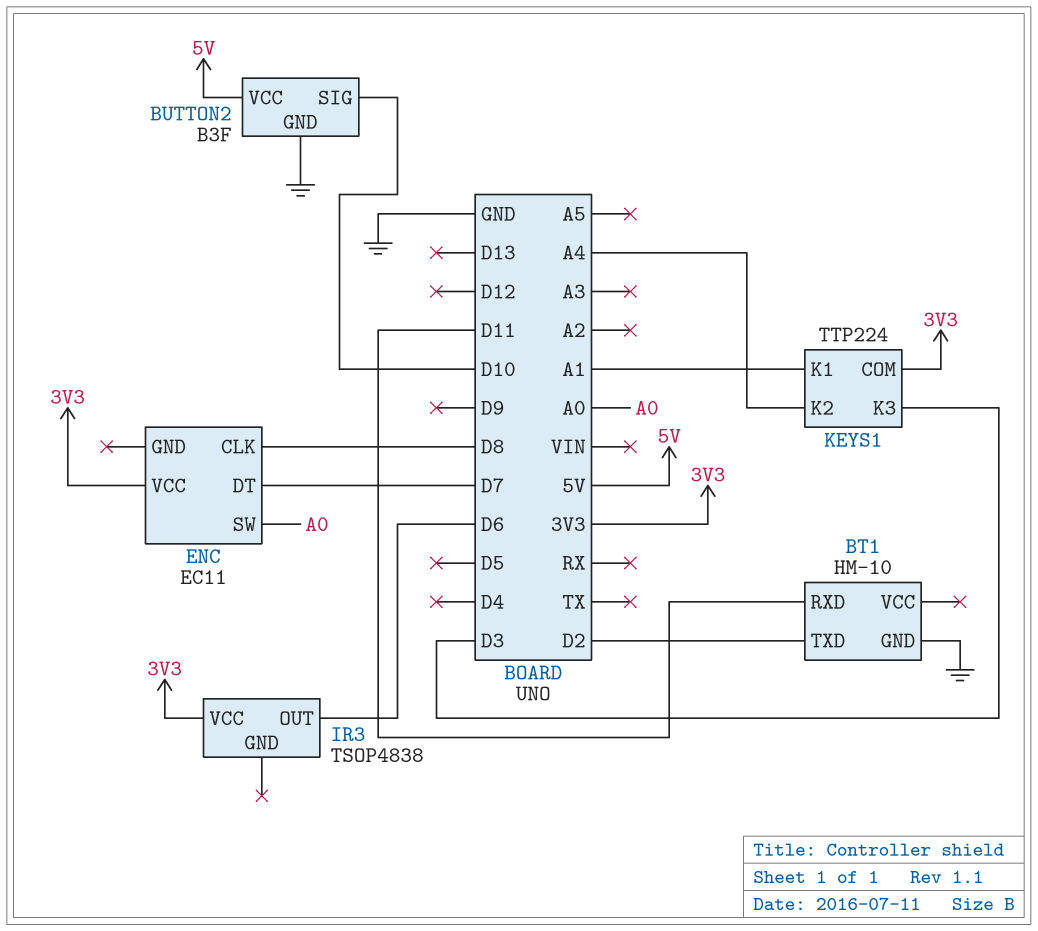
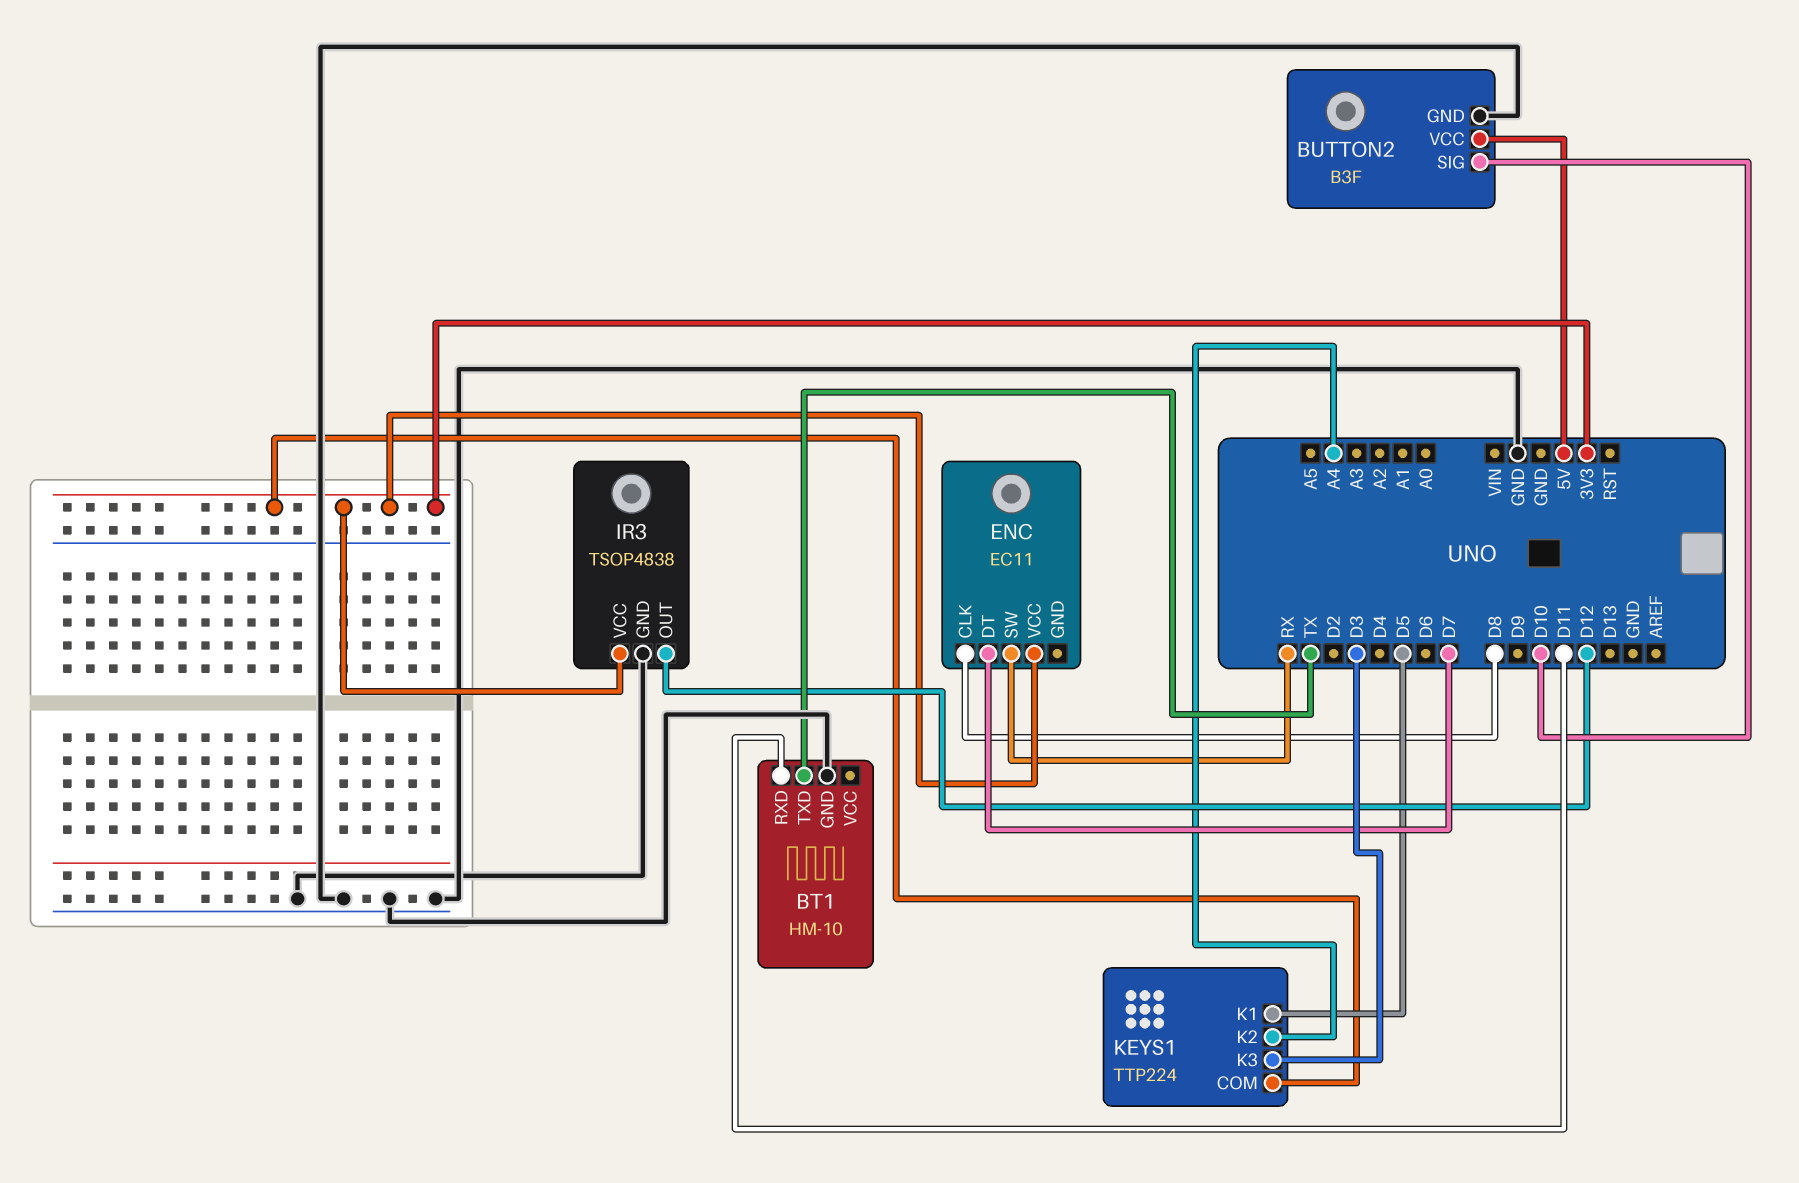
BT1 pin TXD: D2 -> TX
ENC pin SW: A0 -> RX
IR3 pin GND: none -> GND
IR3 pin OUT: D6 -> D12
KEYS1 pin K1: A1 -> D5

